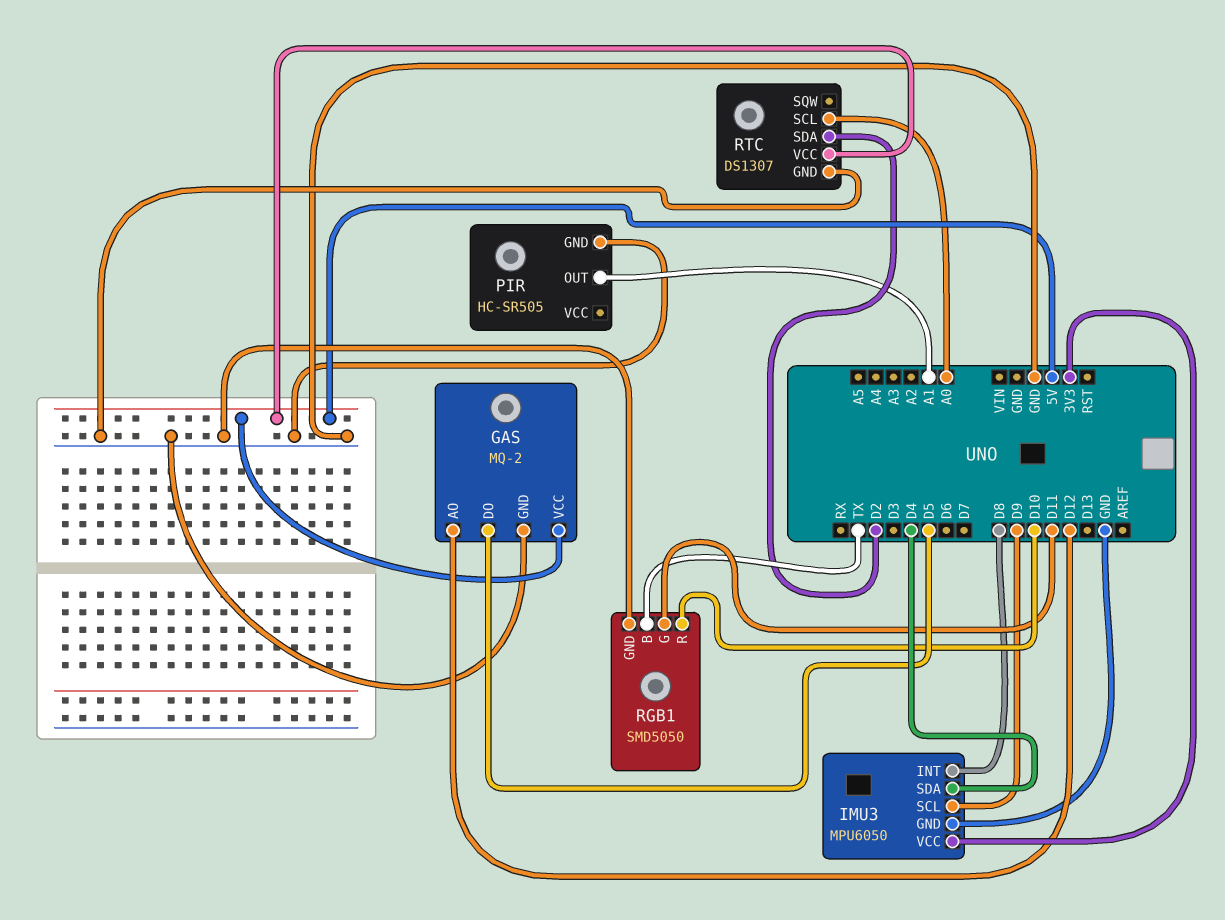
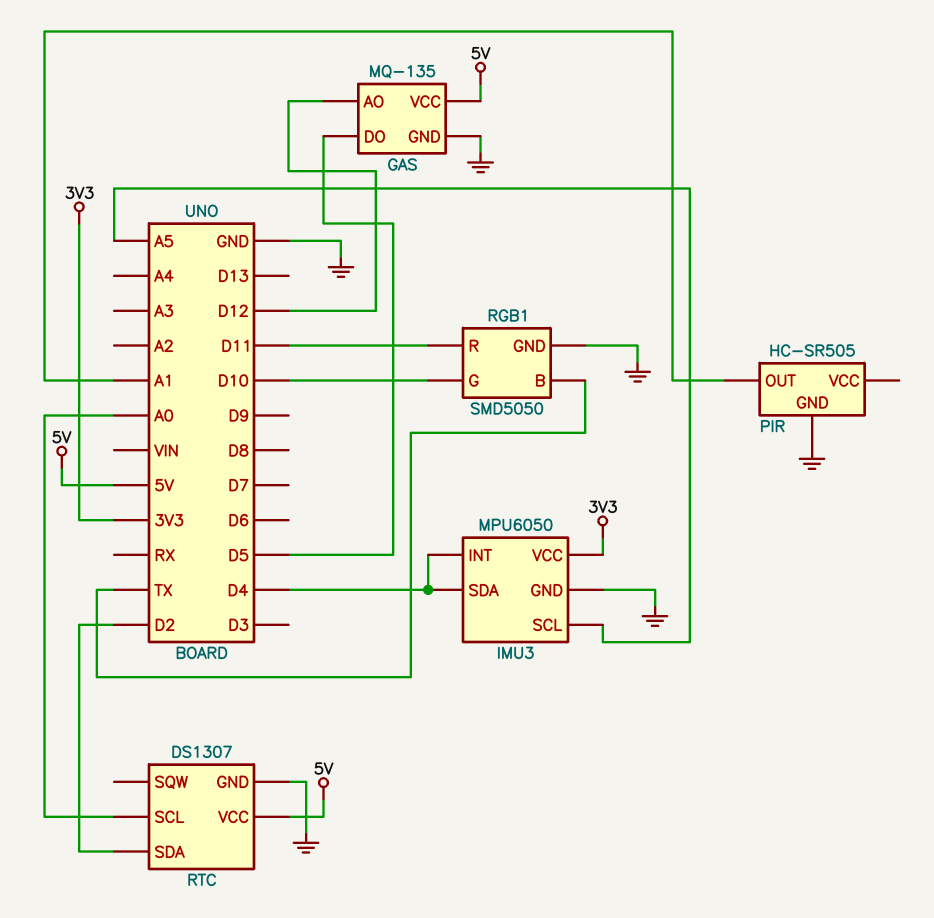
GAS: MQ-2 -> MQ-135
IMU3 pin INT: D8 -> D4
IMU3 pin SCL: D9 -> A5
RGB1 pin G: D11 -> D10
RGB1 pin R: D10 -> D11

